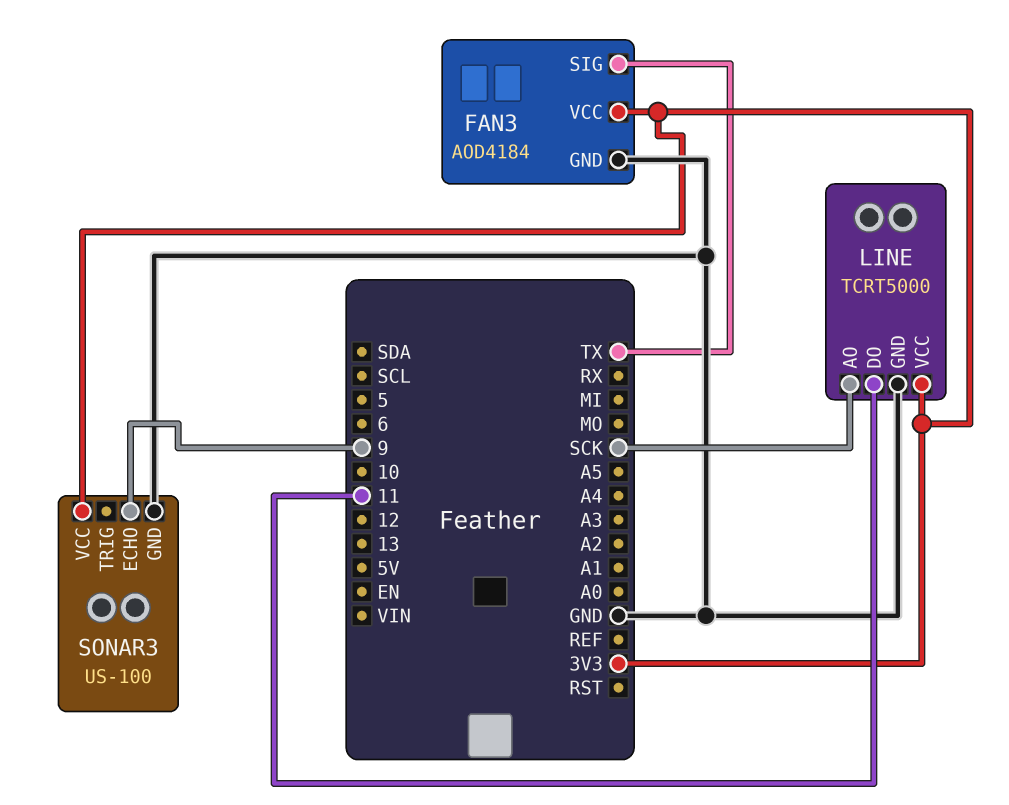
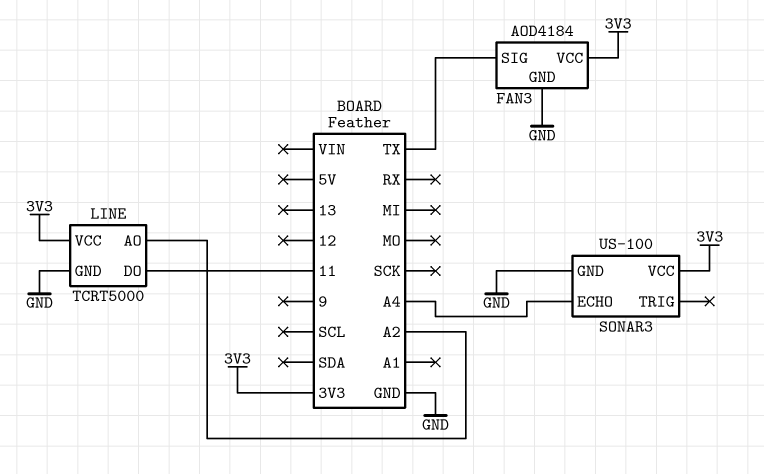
LINE pin AO: SCK -> A2
SONAR3 pin ECHO: 9 -> A4

